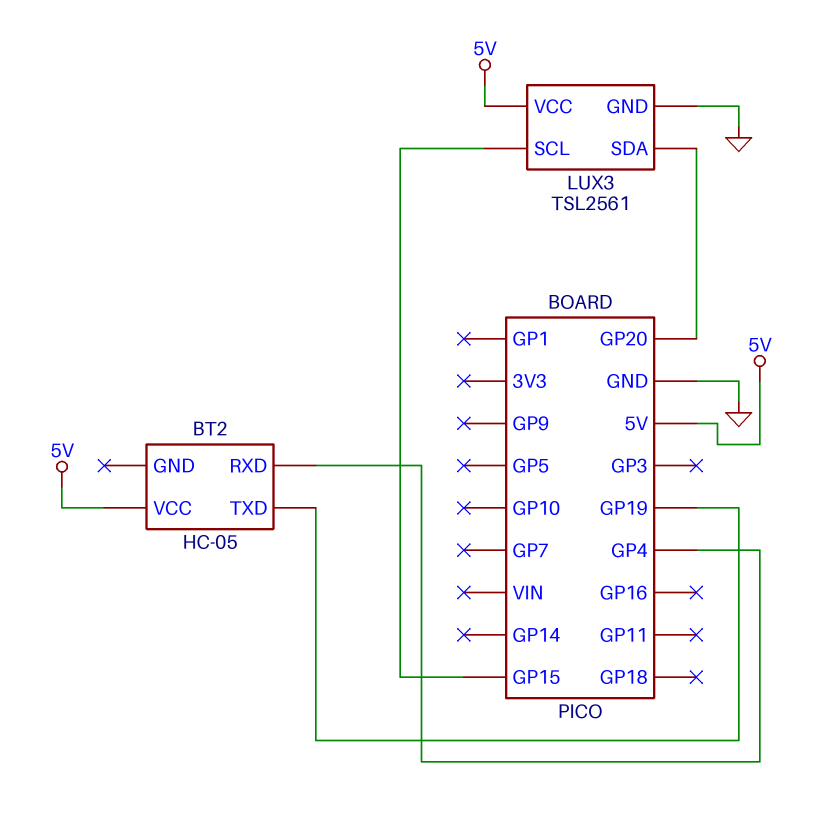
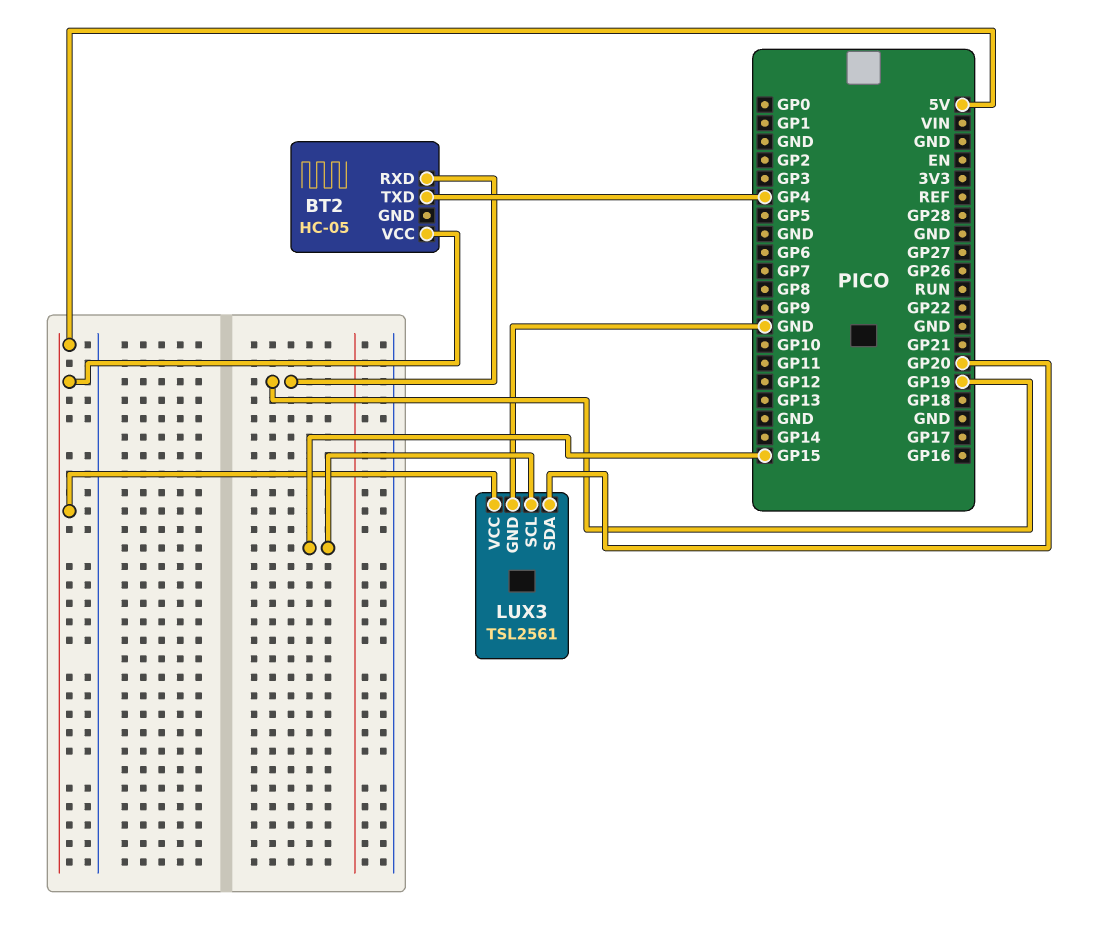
BT2 pin RXD: GP4 -> GP19
BT2 pin TXD: GP19 -> GP4

